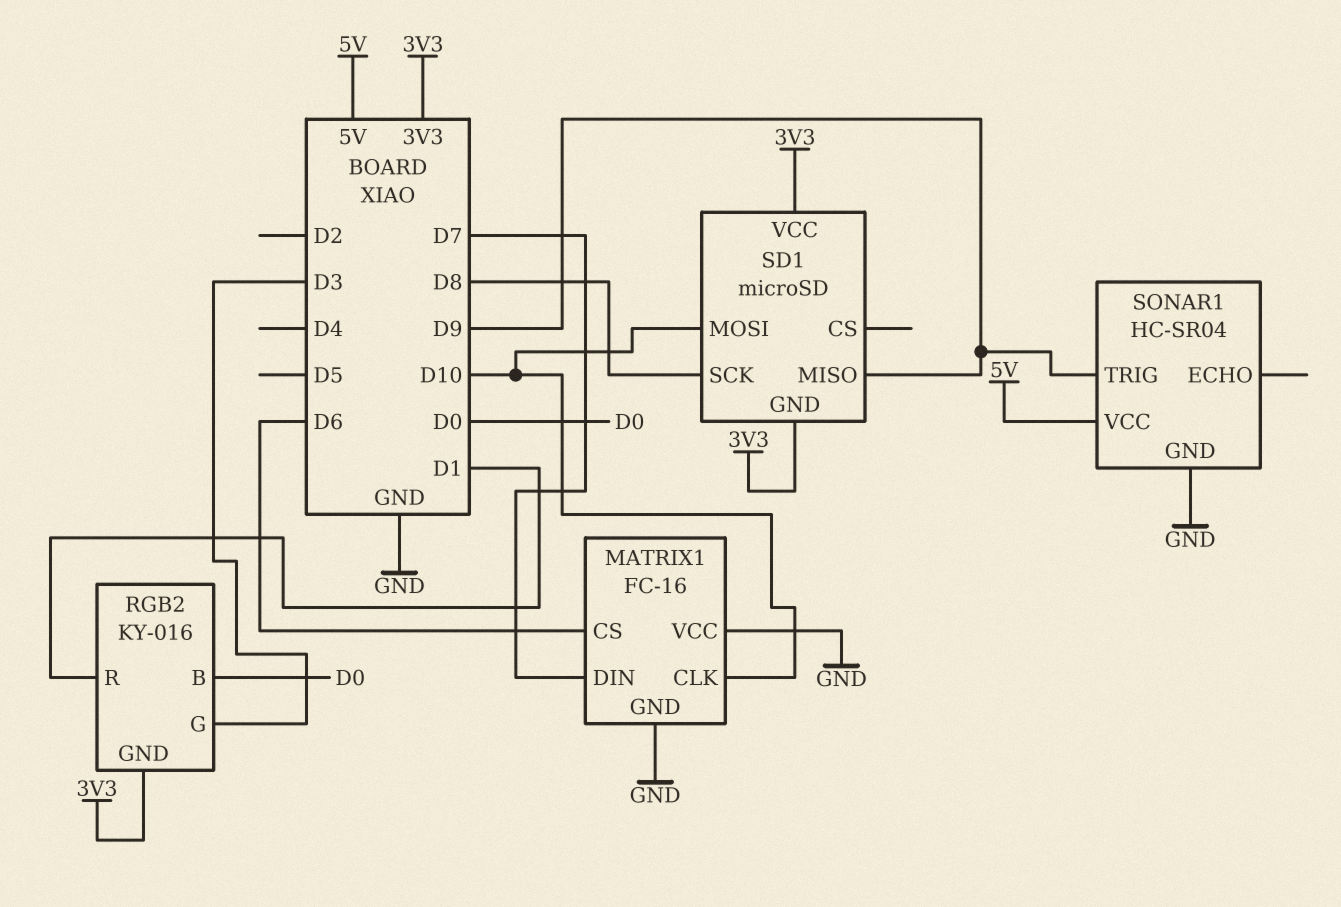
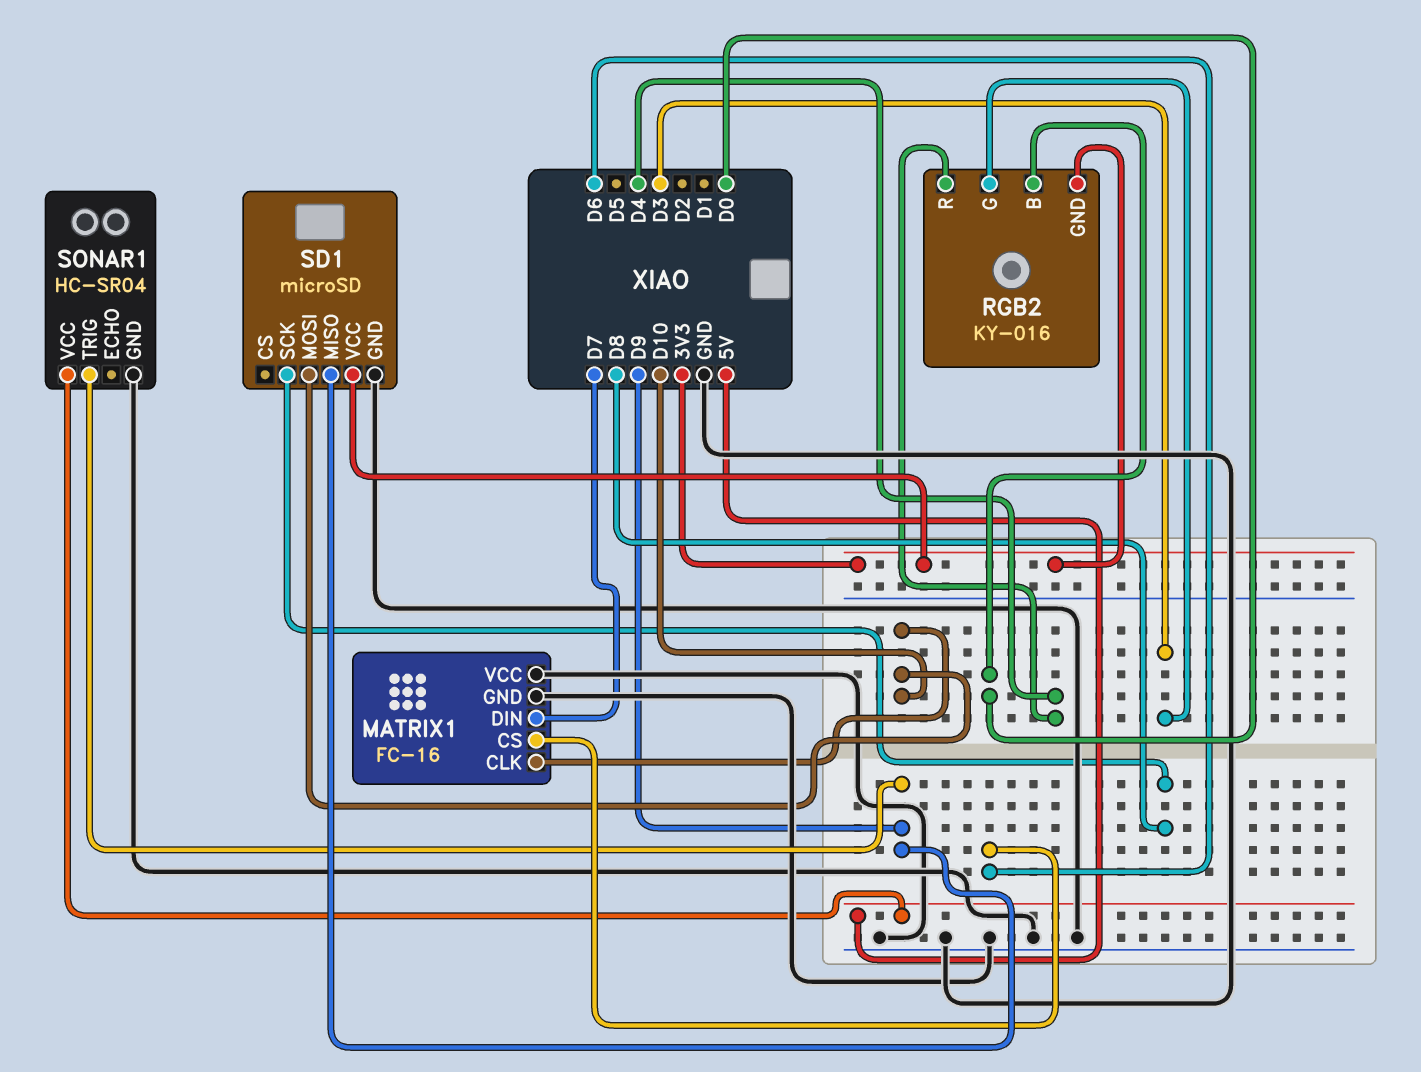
RGB2 pin R: D1 -> D4
SD1 pin GND: 3V3 -> GND

